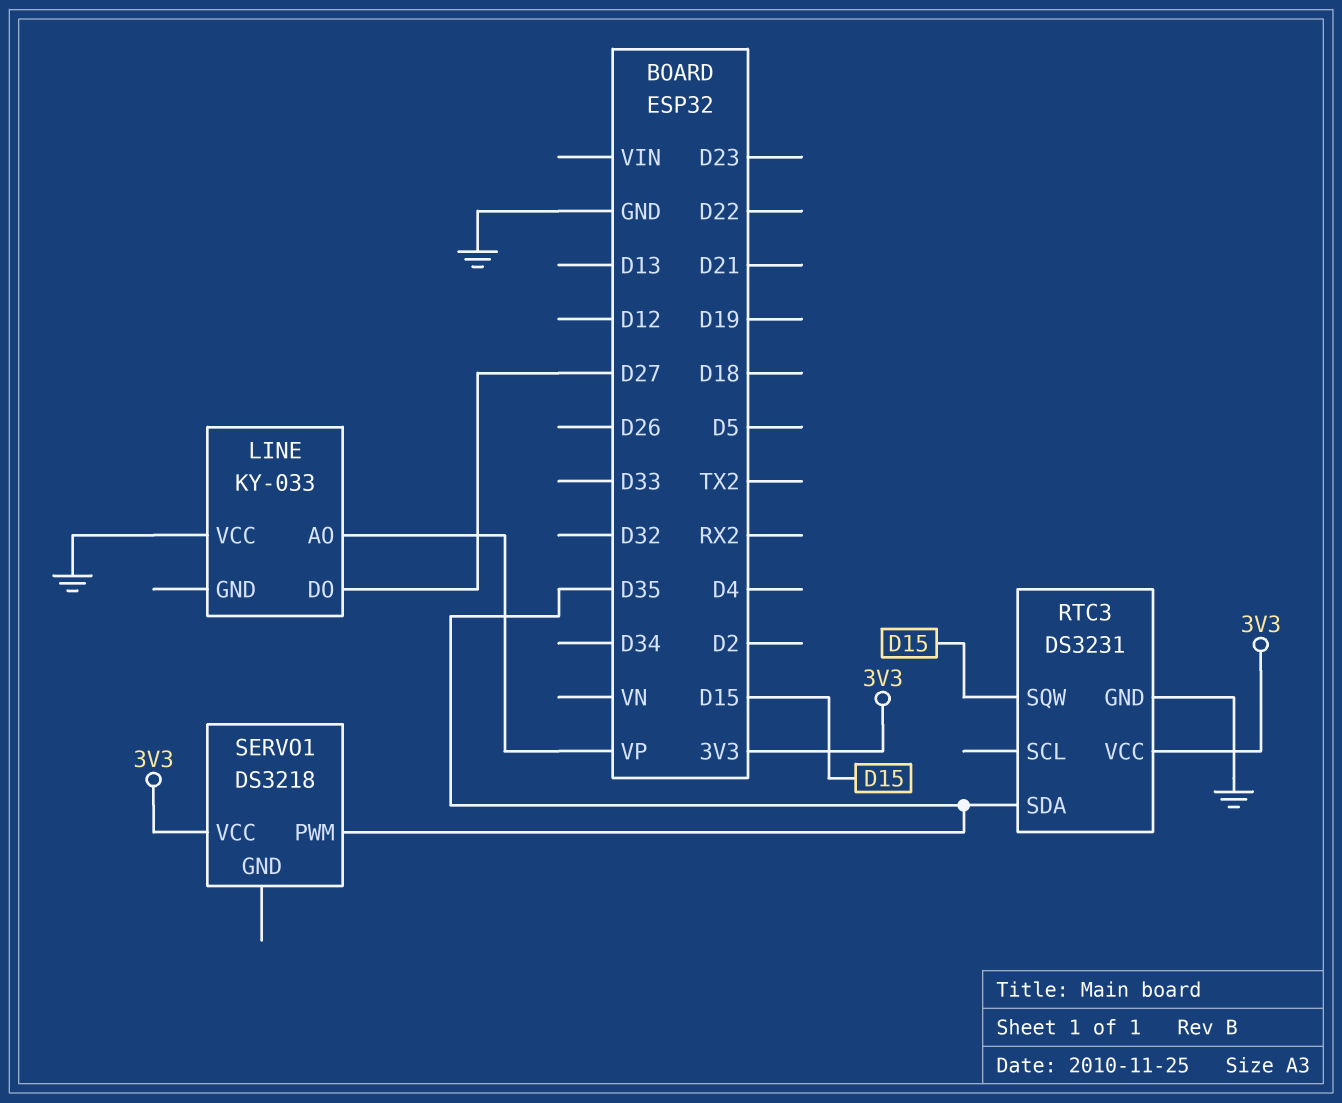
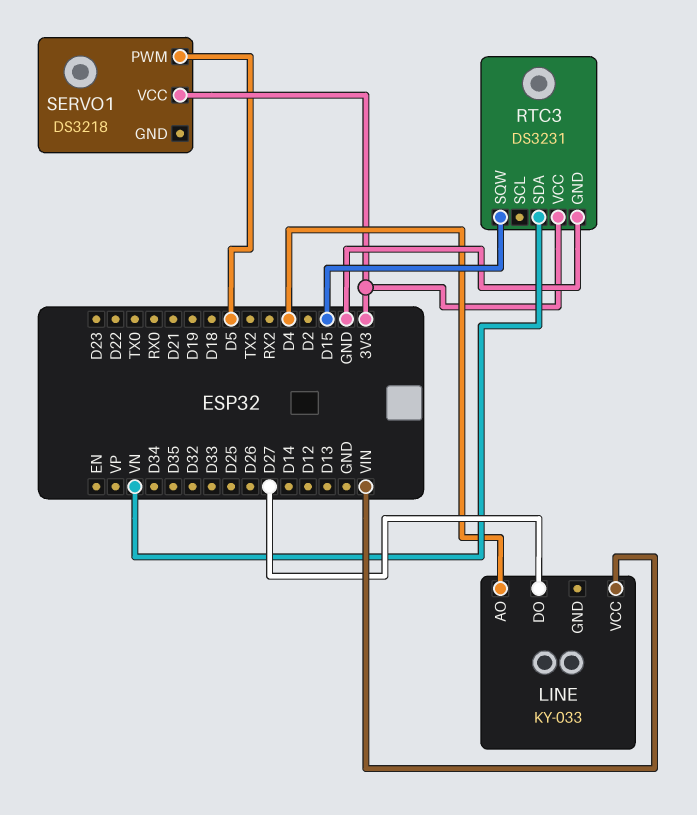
LINE pin AO: VP -> D4
LINE pin VCC: GND -> VIN
RTC3 pin SDA: D35 -> VN
SERVO1 pin PWM: D35 -> D5

